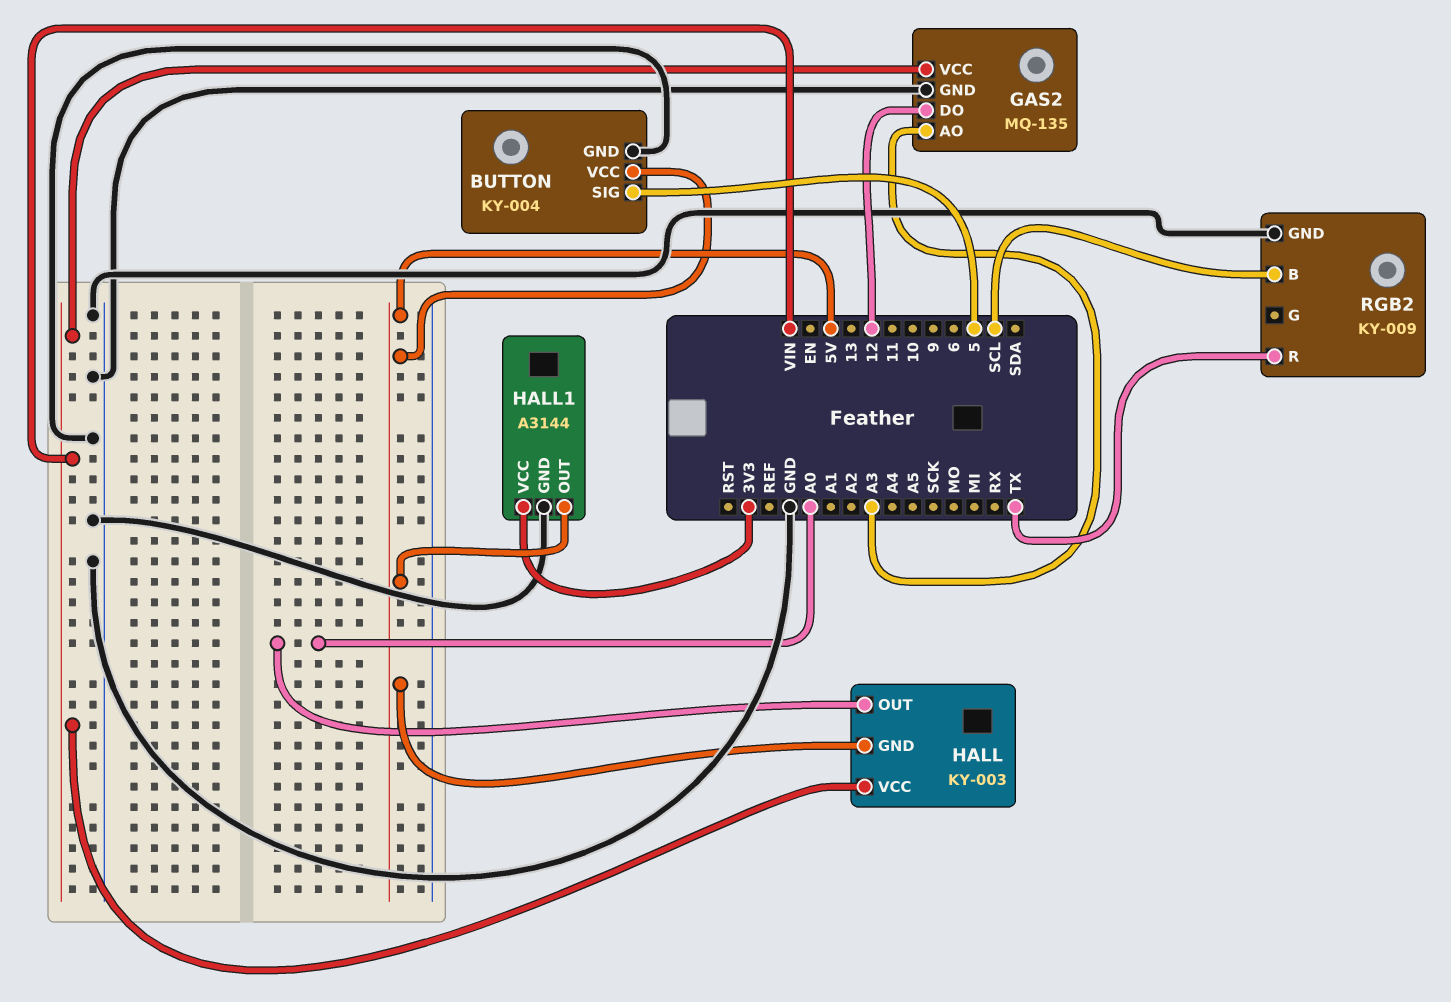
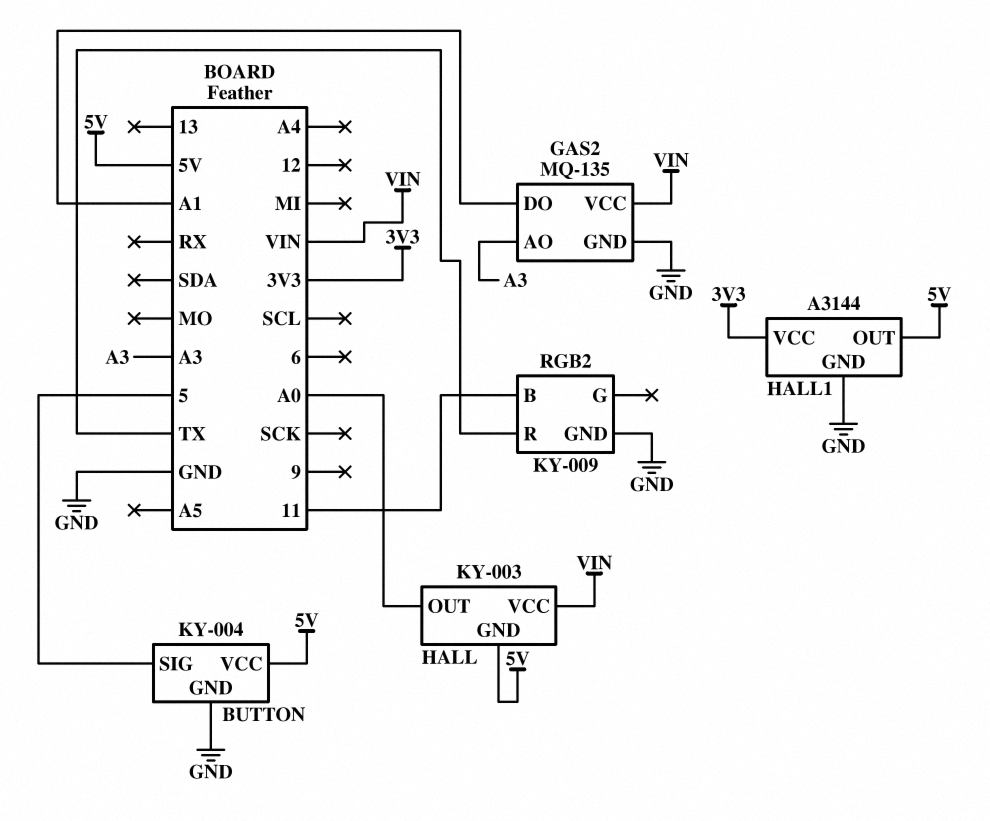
GAS2 pin DO: 12 -> A1
RGB2 pin B: SCL -> 11

